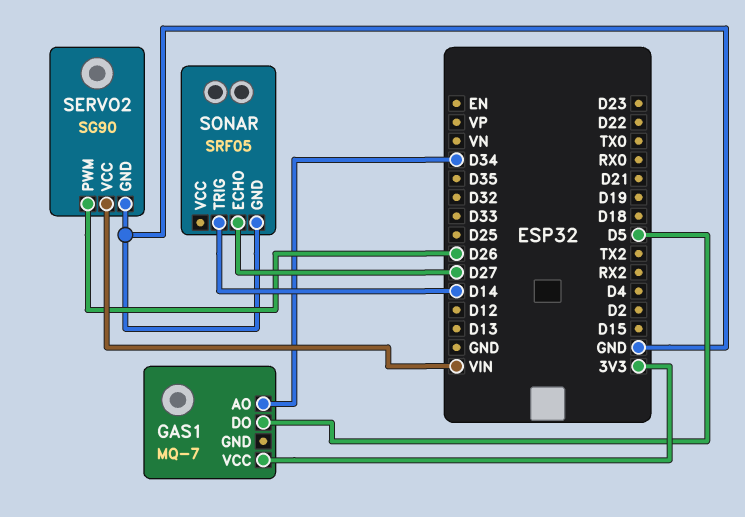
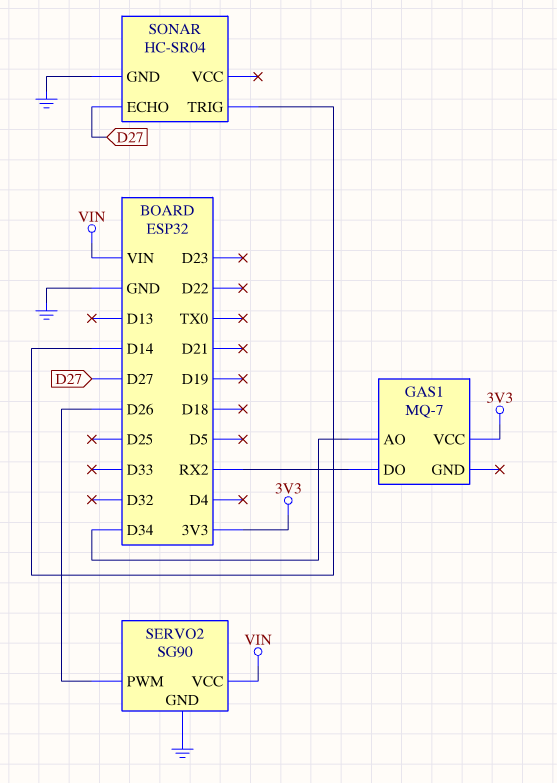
GAS1 pin DO: D5 -> RX2
SONAR: SRF05 -> HC-SR04

